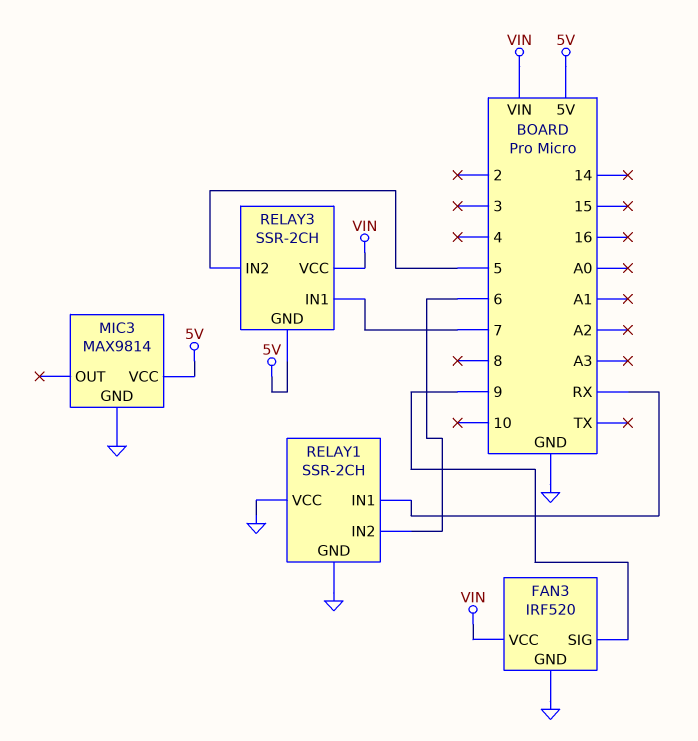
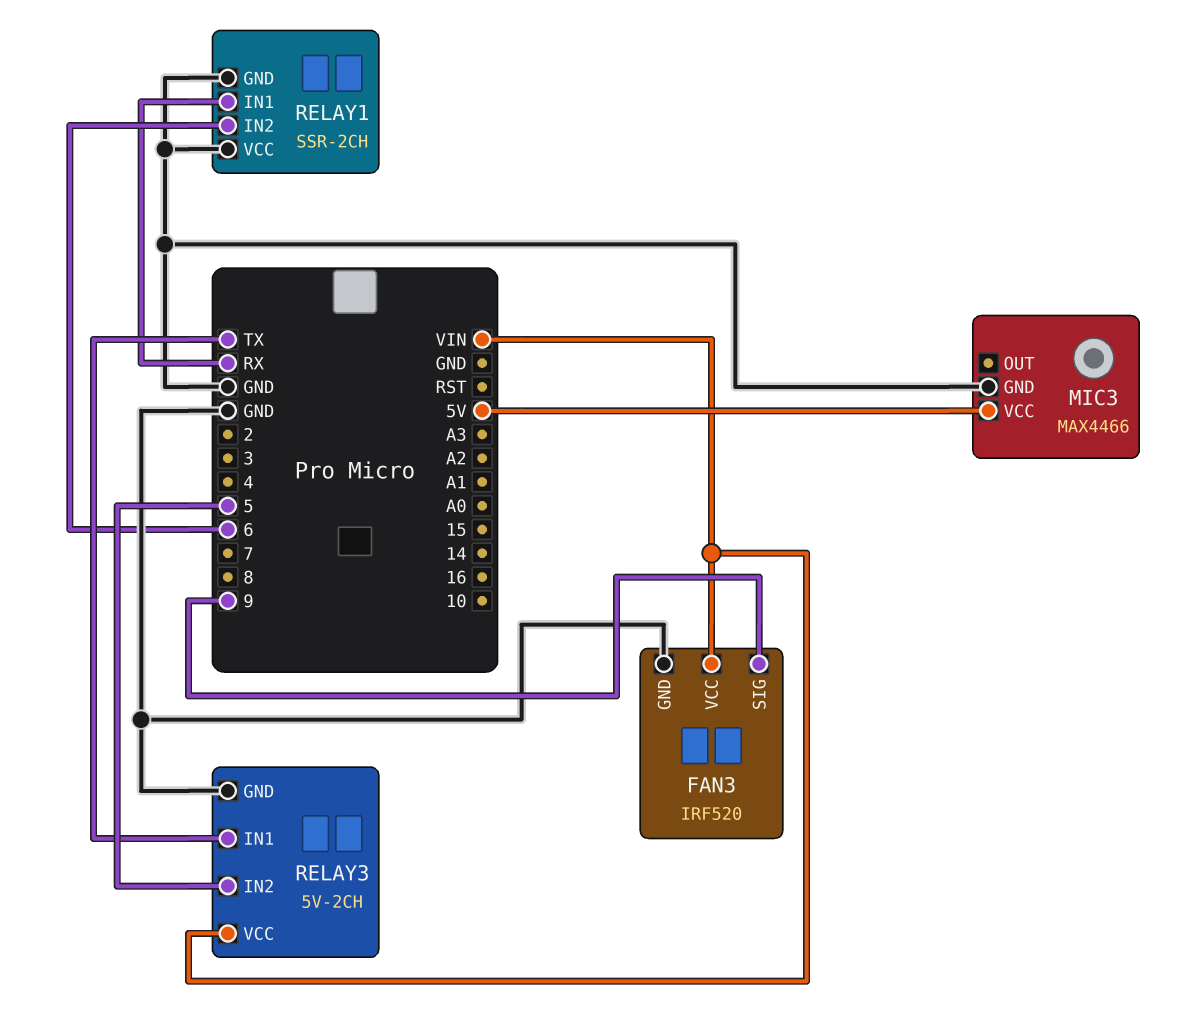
MIC3: MAX9814 -> MAX4466
RELAY3: SSR-2CH -> 5V-2CH
RELAY3 pin GND: 5V -> GND
RELAY3 pin IN1: 7 -> TX

